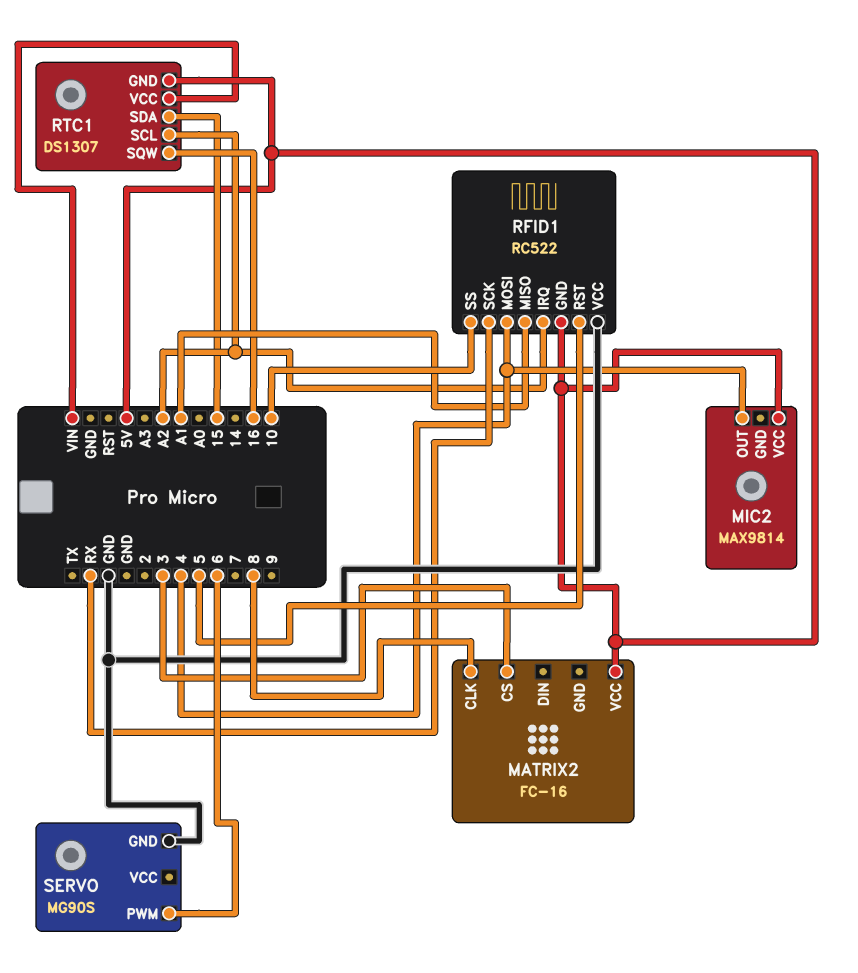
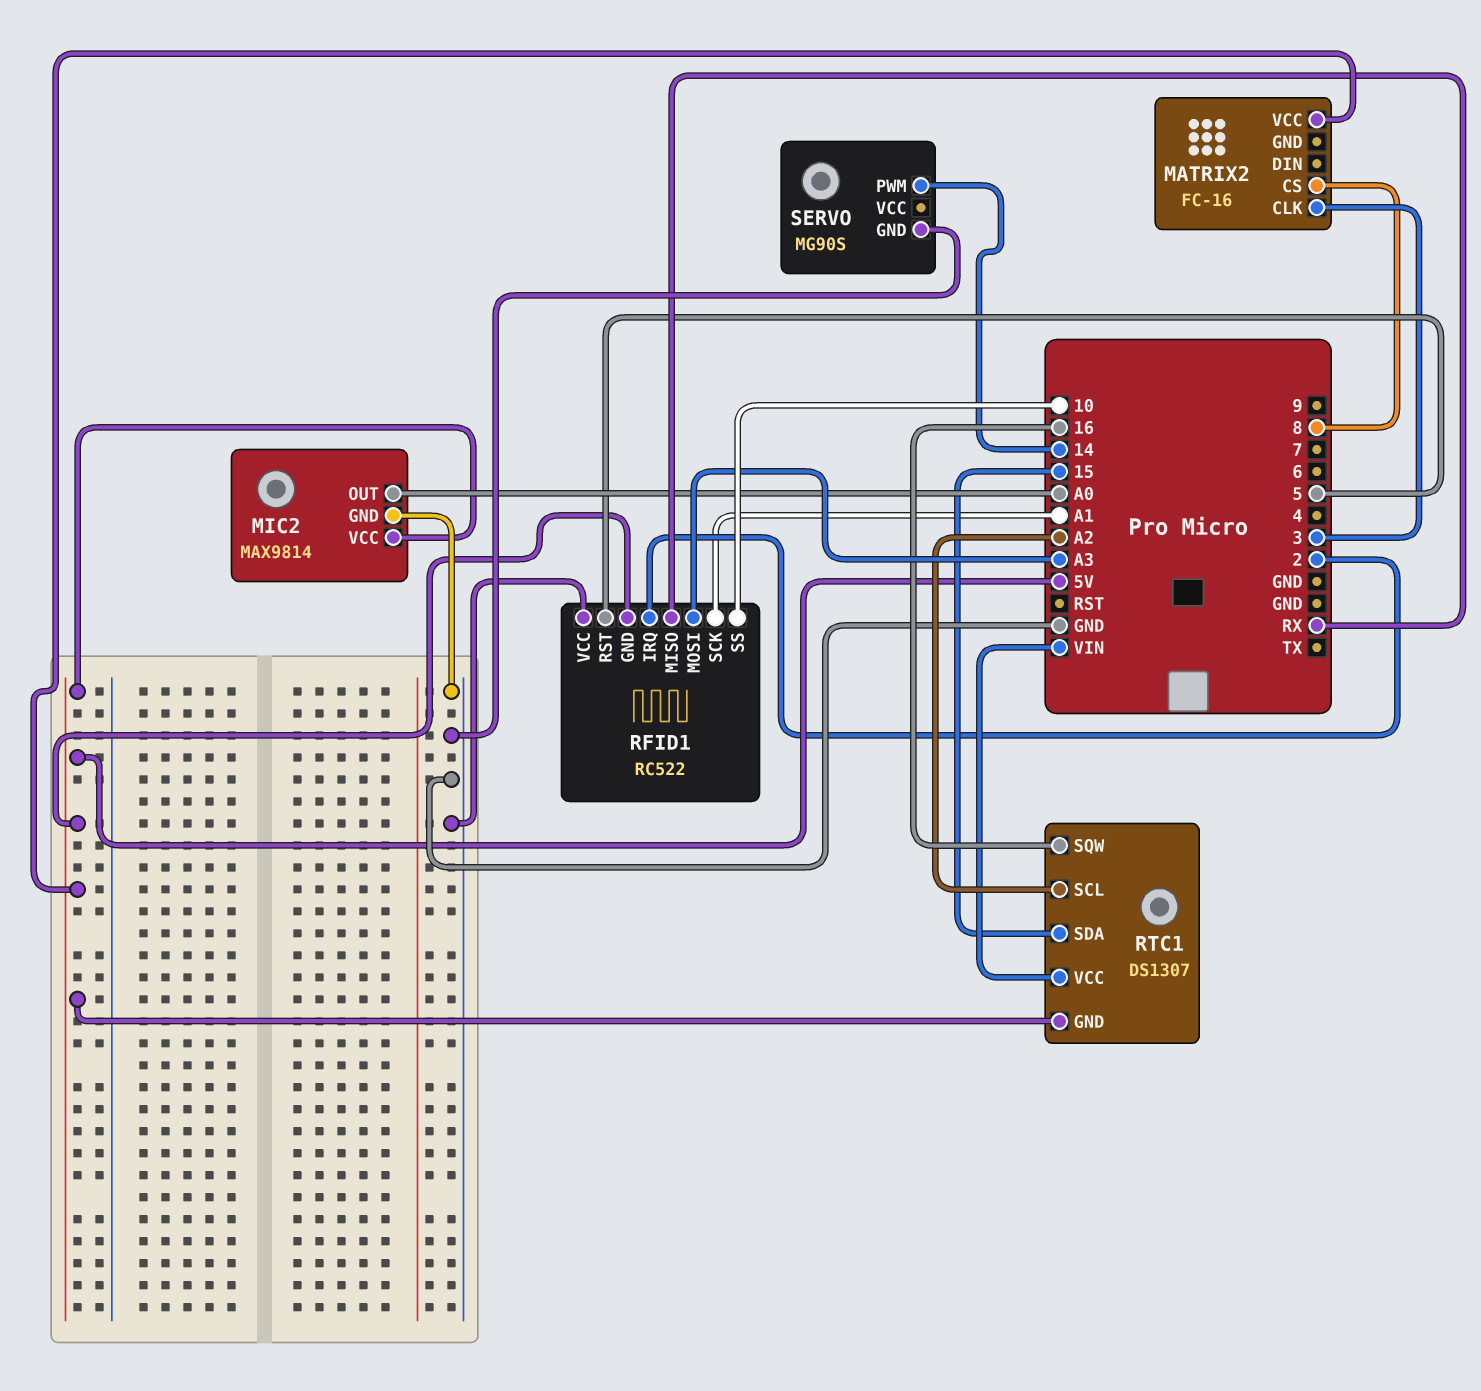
MATRIX2 pin CLK: 8 -> 3
MATRIX2 pin CS: 3 -> 8
MIC2 pin GND: none -> GND
MIC2 pin OUT: 4 -> A0
RFID1 pin IRQ: A2 -> 2
RFID1 pin MISO: A1 -> RX
RFID1 pin MOSI: 4 -> A3
RFID1 pin SCK: RX -> A1
SERVO pin PWM: 6 -> 14

